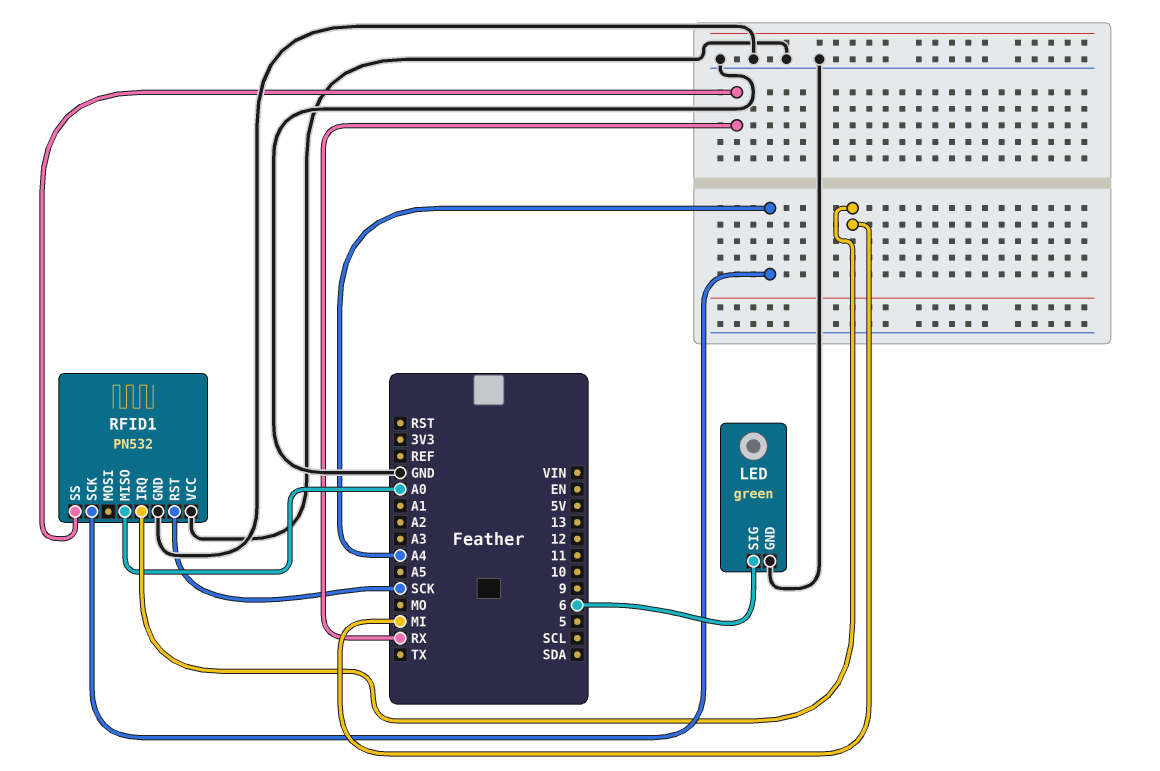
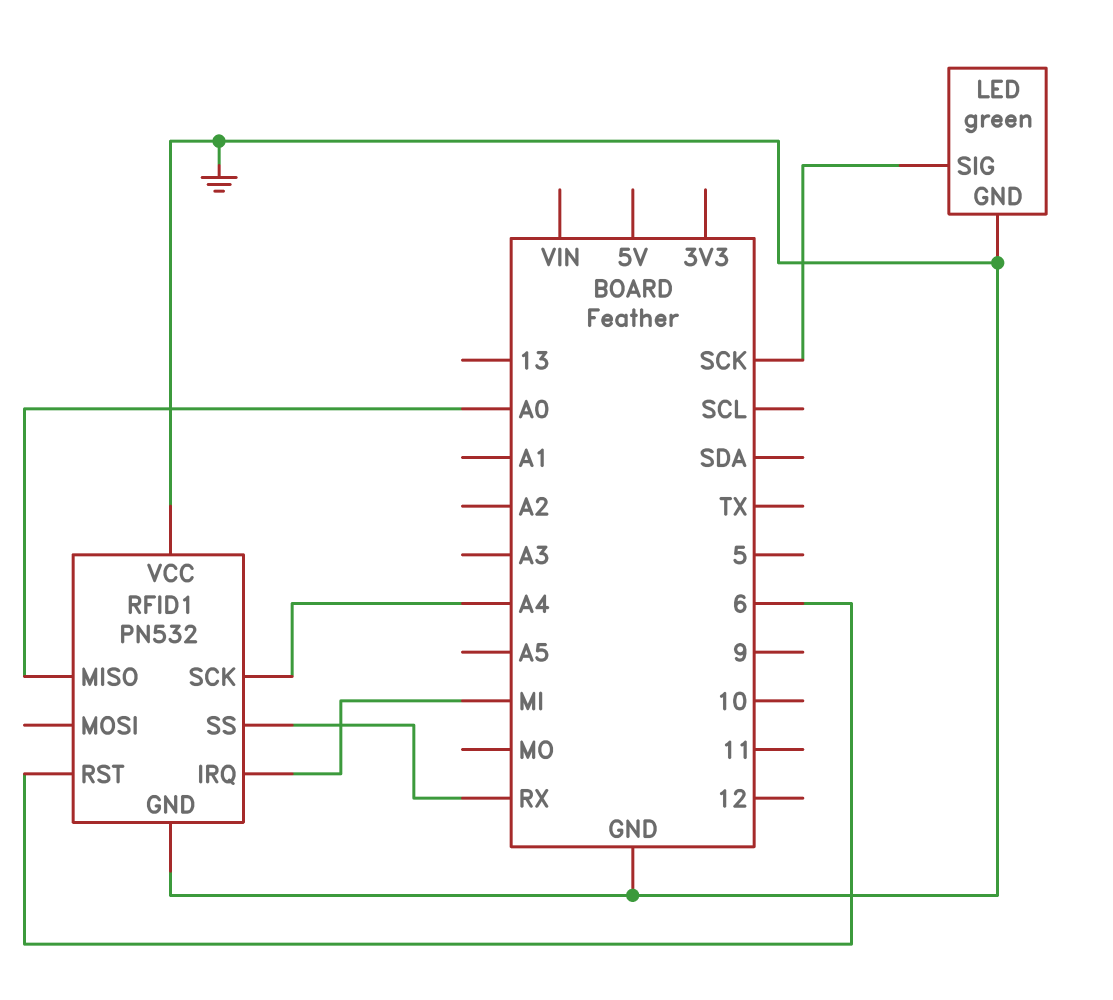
LED pin SIG: 6 -> SCK
RFID1 pin RST: SCK -> 6

